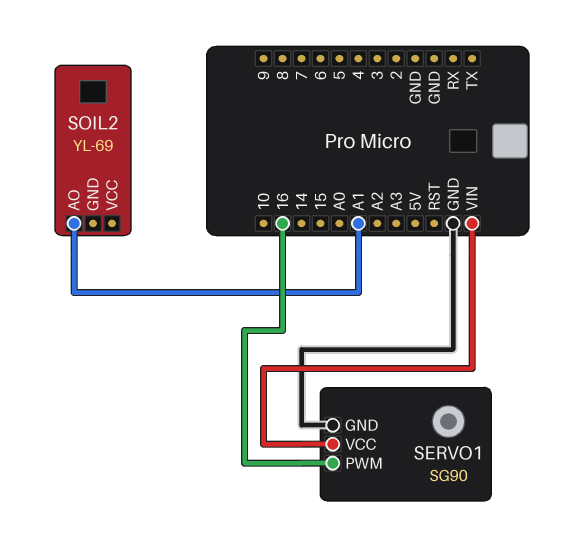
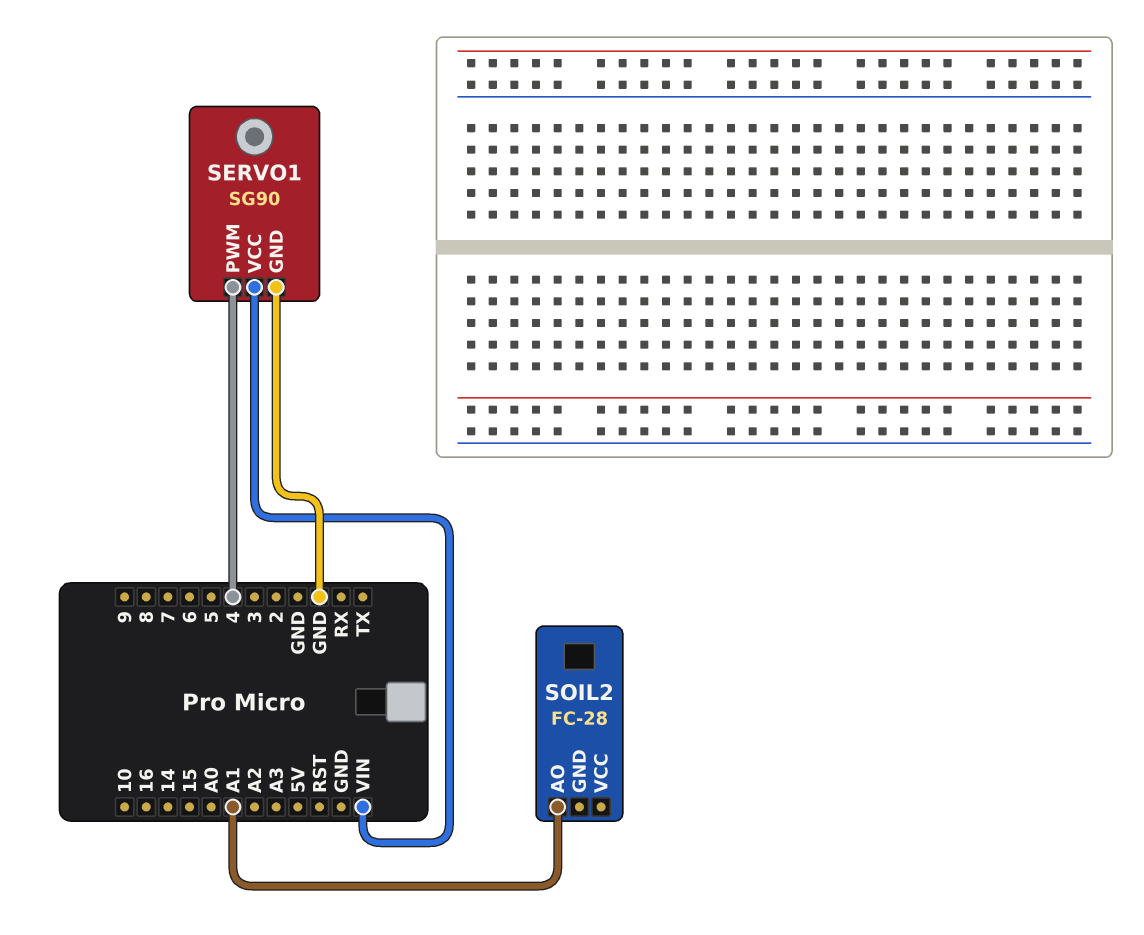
SERVO1 pin PWM: 16 -> 4
SOIL2: YL-69 -> FC-28

